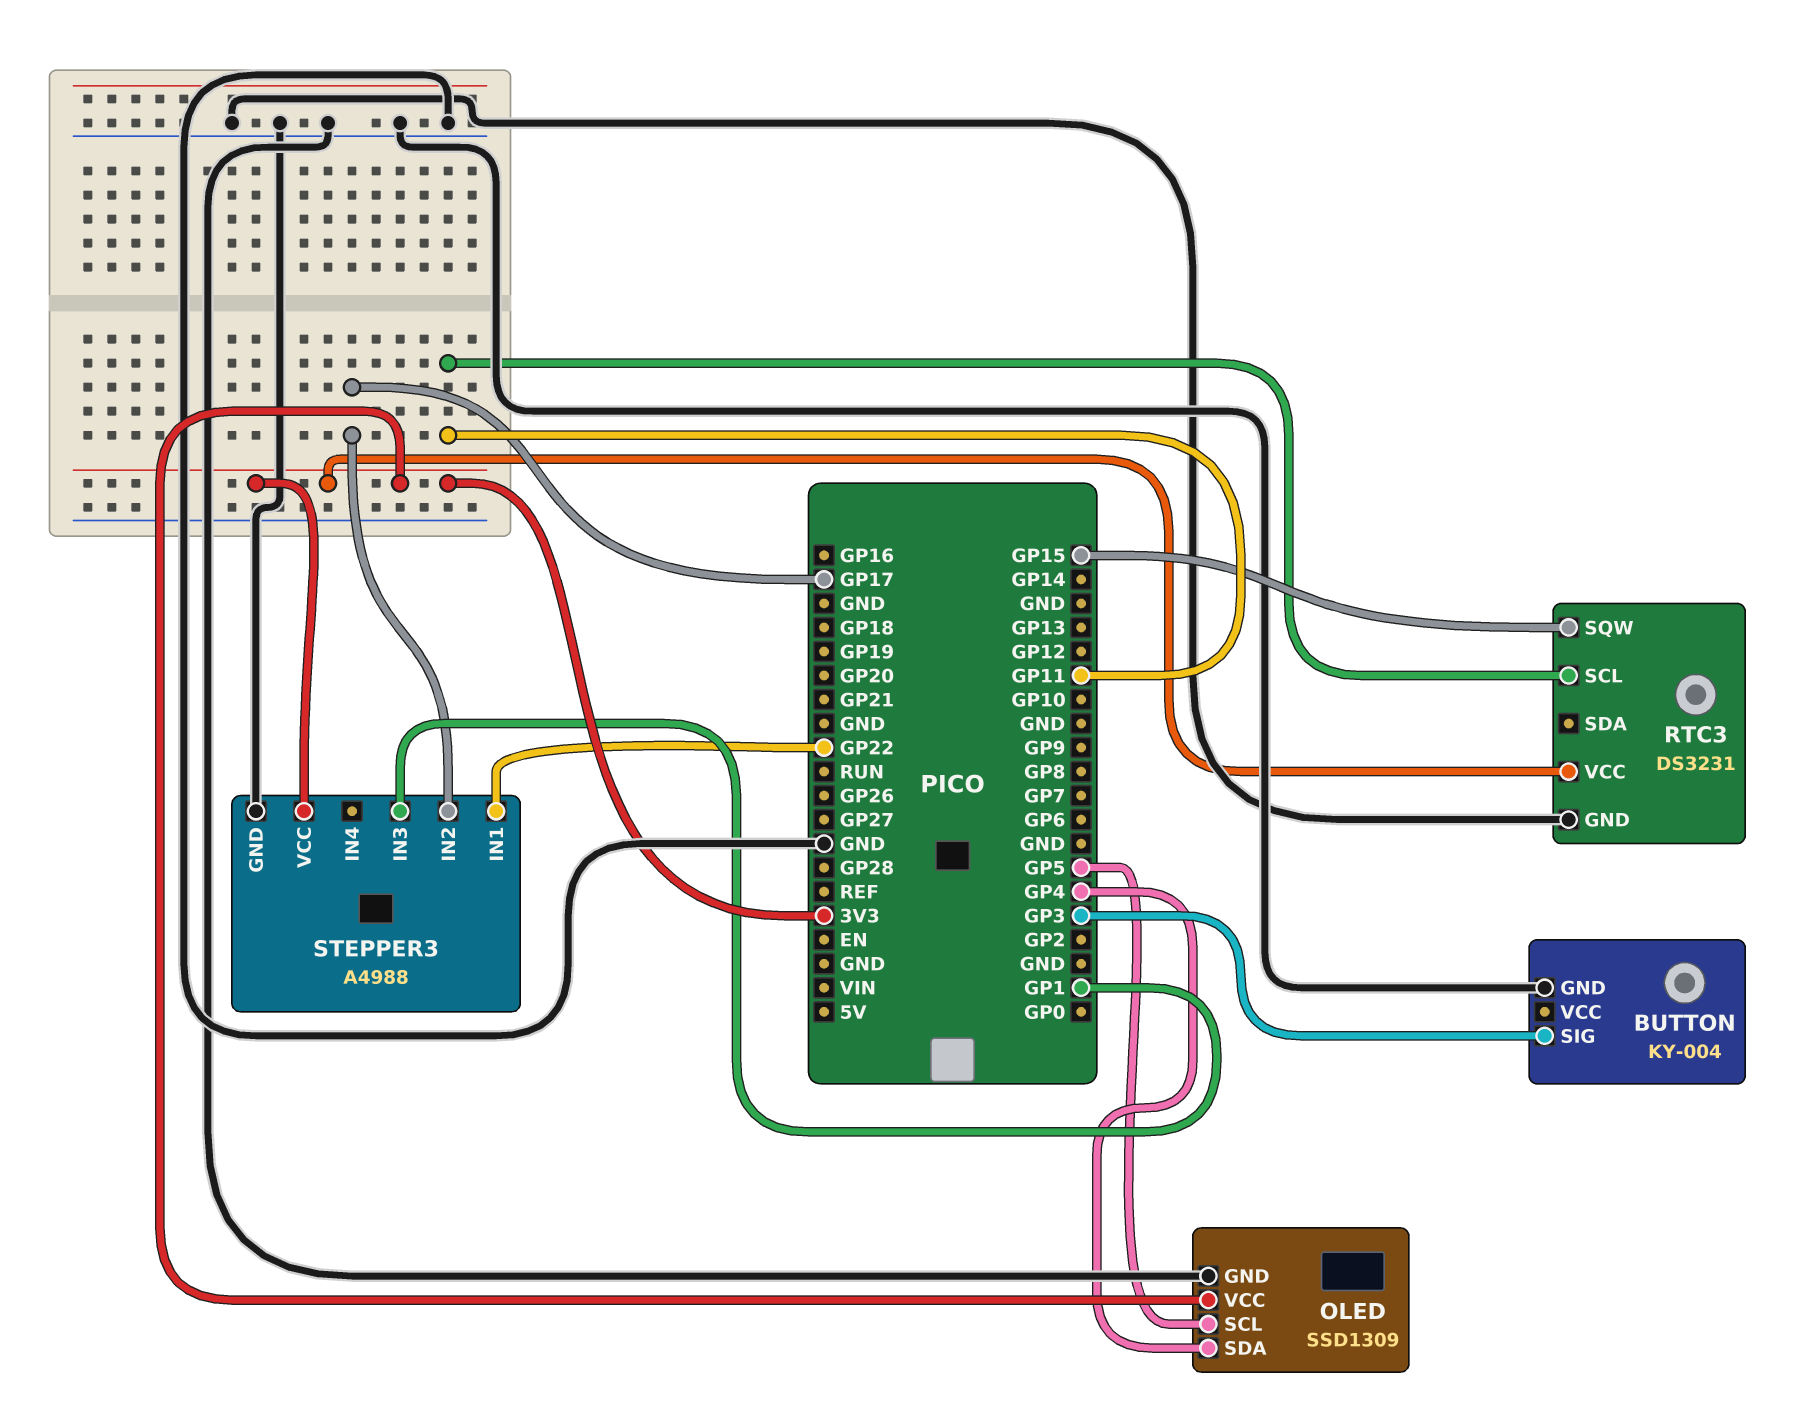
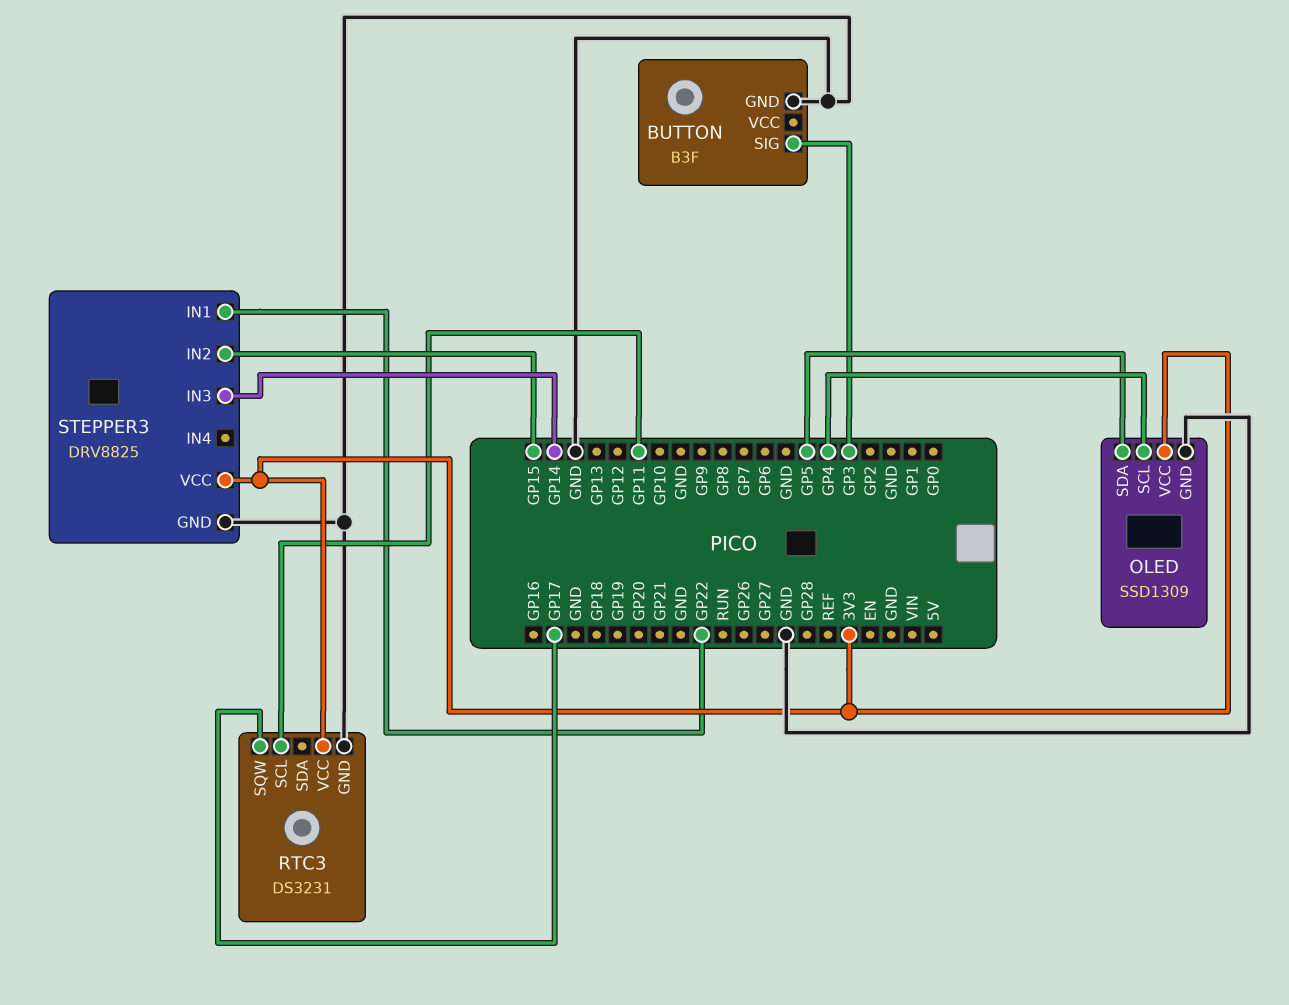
BUTTON: KY-004 -> B3F
OLED pin SCL: GP5 -> GP4
OLED pin SDA: GP4 -> GP5
RTC3 pin SQW: GP15 -> GP17
STEPPER3: A4988 -> DRV8825
STEPPER3 pin IN2: GP17 -> GP15
STEPPER3 pin IN3: GP1 -> GP14

